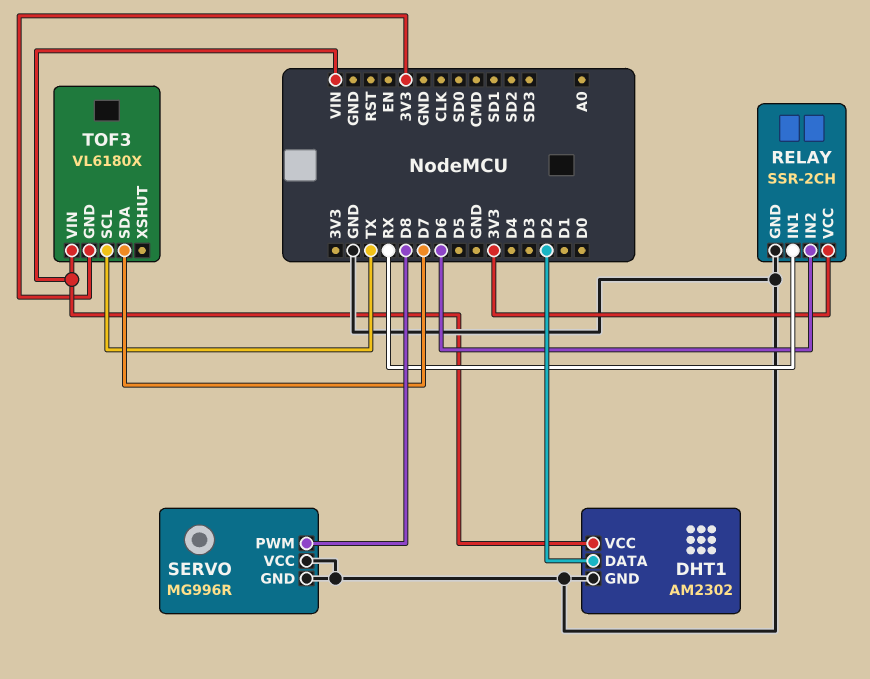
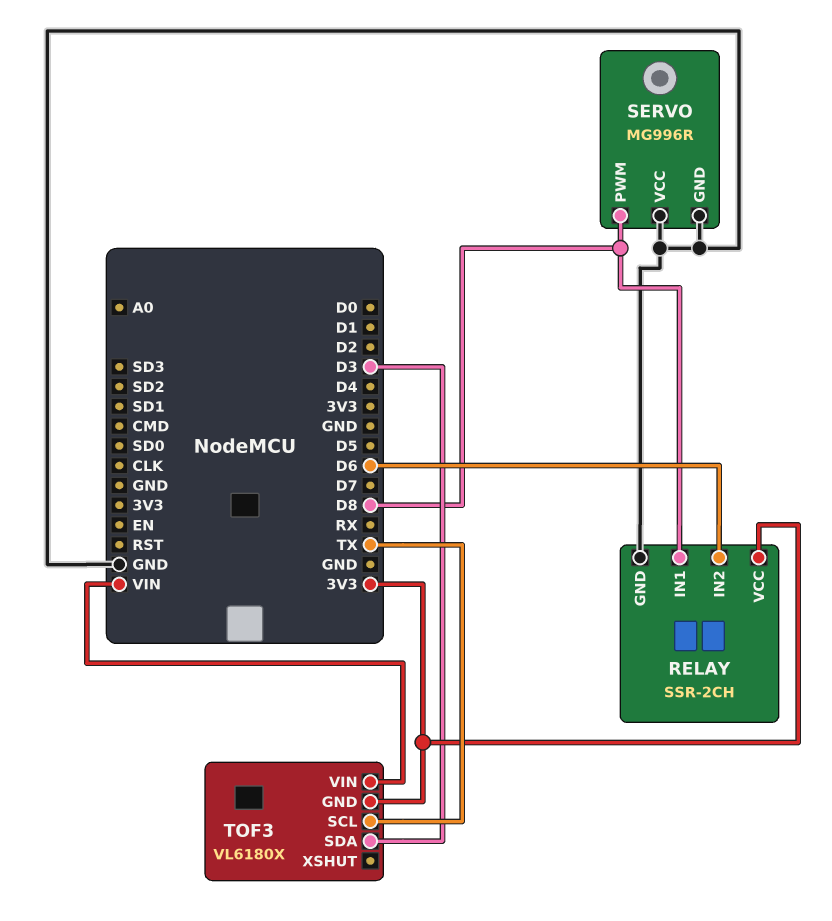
DHT1: AM2302 -> none
DHT1 pin DATA: D2 -> none
DHT1 pin GND: GND -> none
DHT1 pin VCC: VIN -> none
RELAY pin IN1: RX -> D8
TOF3 pin SDA: D7 -> D3

